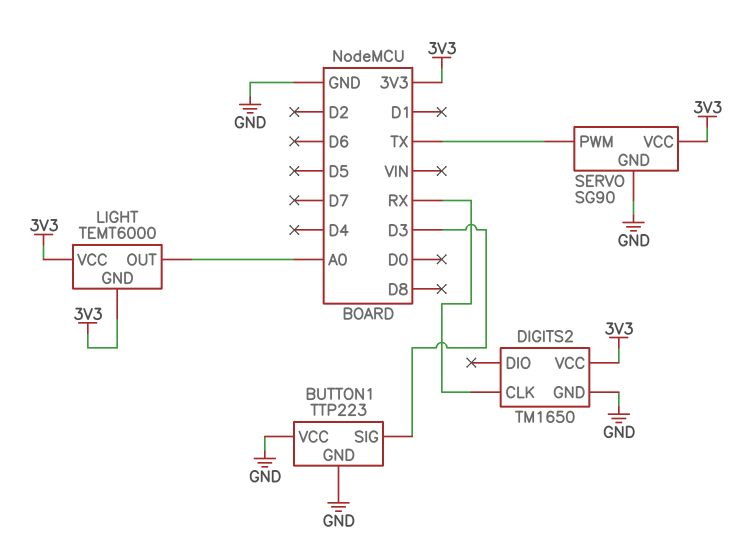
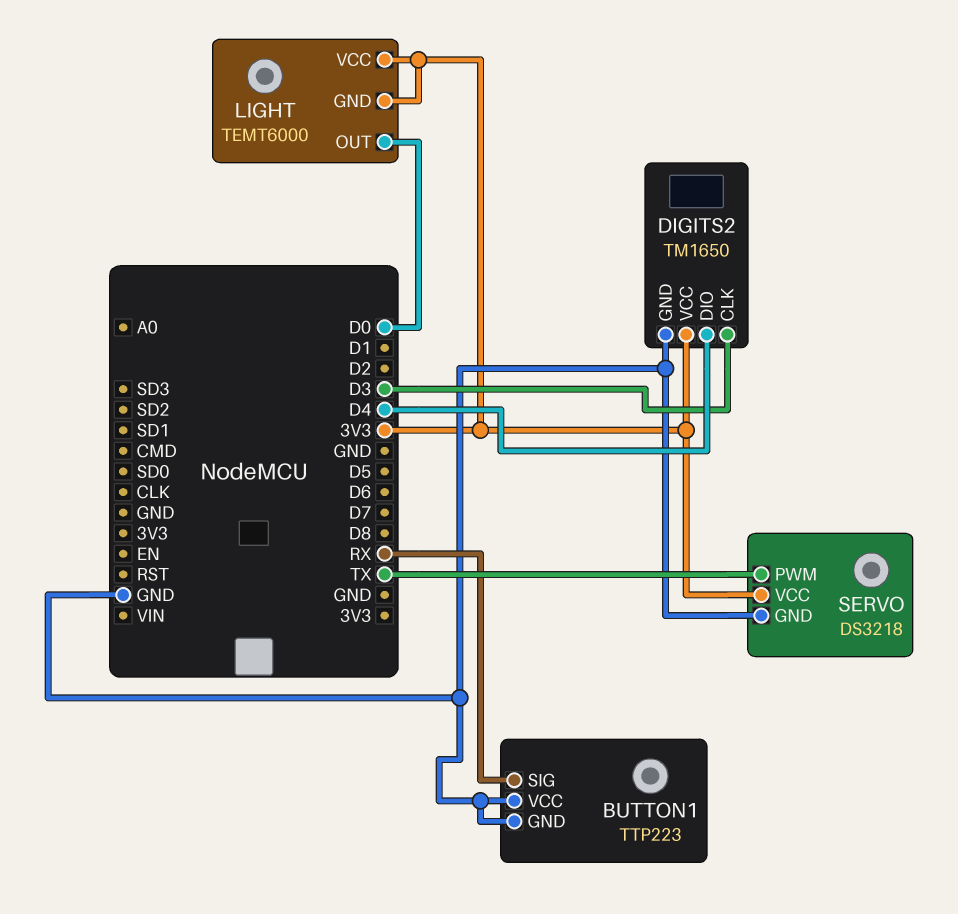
BUTTON1 pin SIG: D3 -> RX
DIGITS2 pin CLK: RX -> D3
DIGITS2 pin DIO: none -> D4
LIGHT pin OUT: A0 -> D0
SERVO: SG90 -> DS3218

